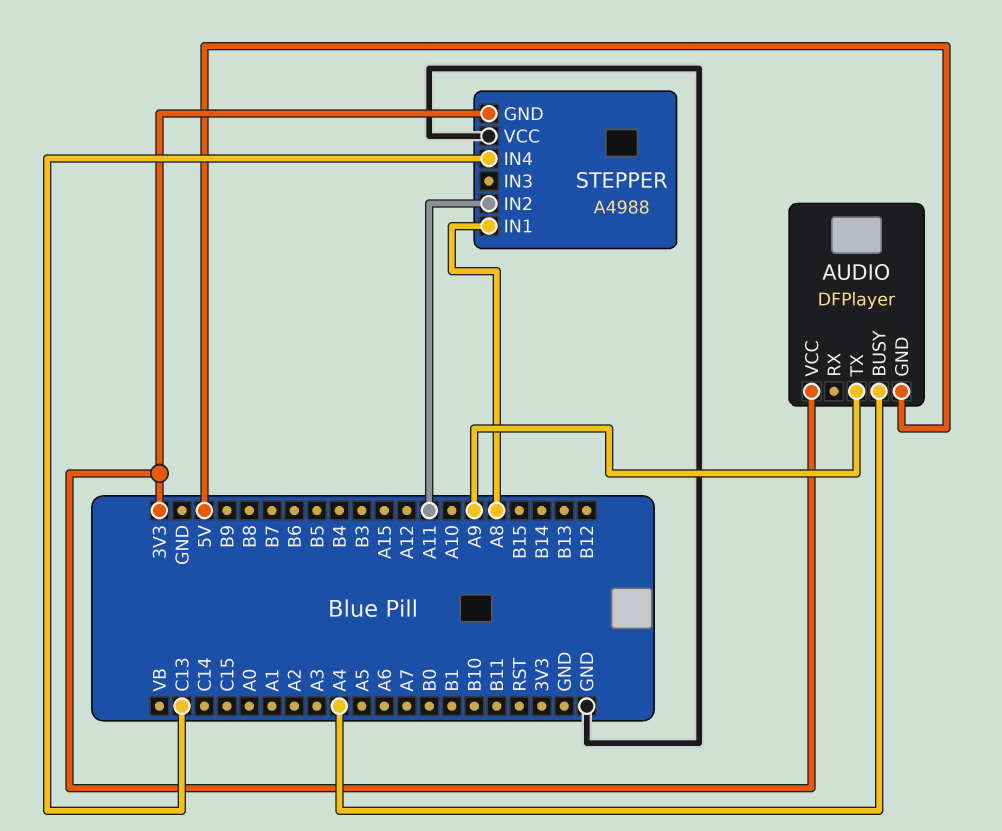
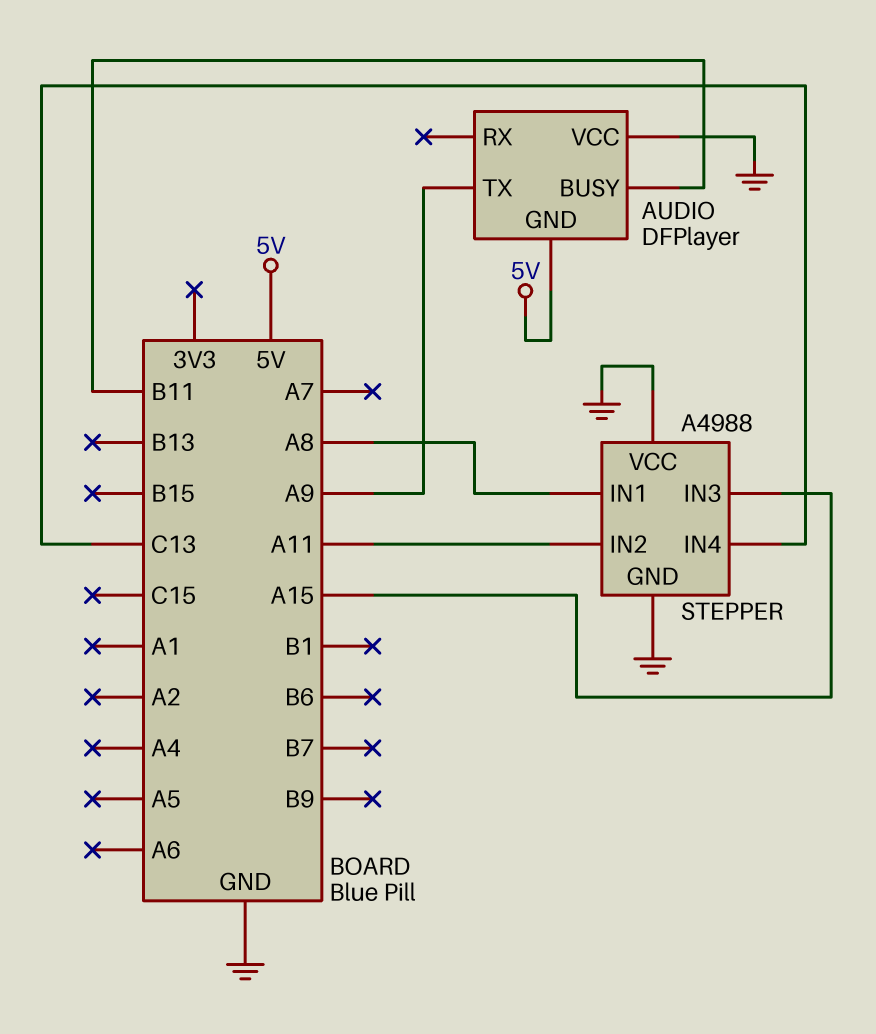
AUDIO pin BUSY: A4 -> B11
AUDIO pin VCC: 3V3 -> GND
STEPPER pin GND: 3V3 -> GND
STEPPER pin IN3: none -> A15

